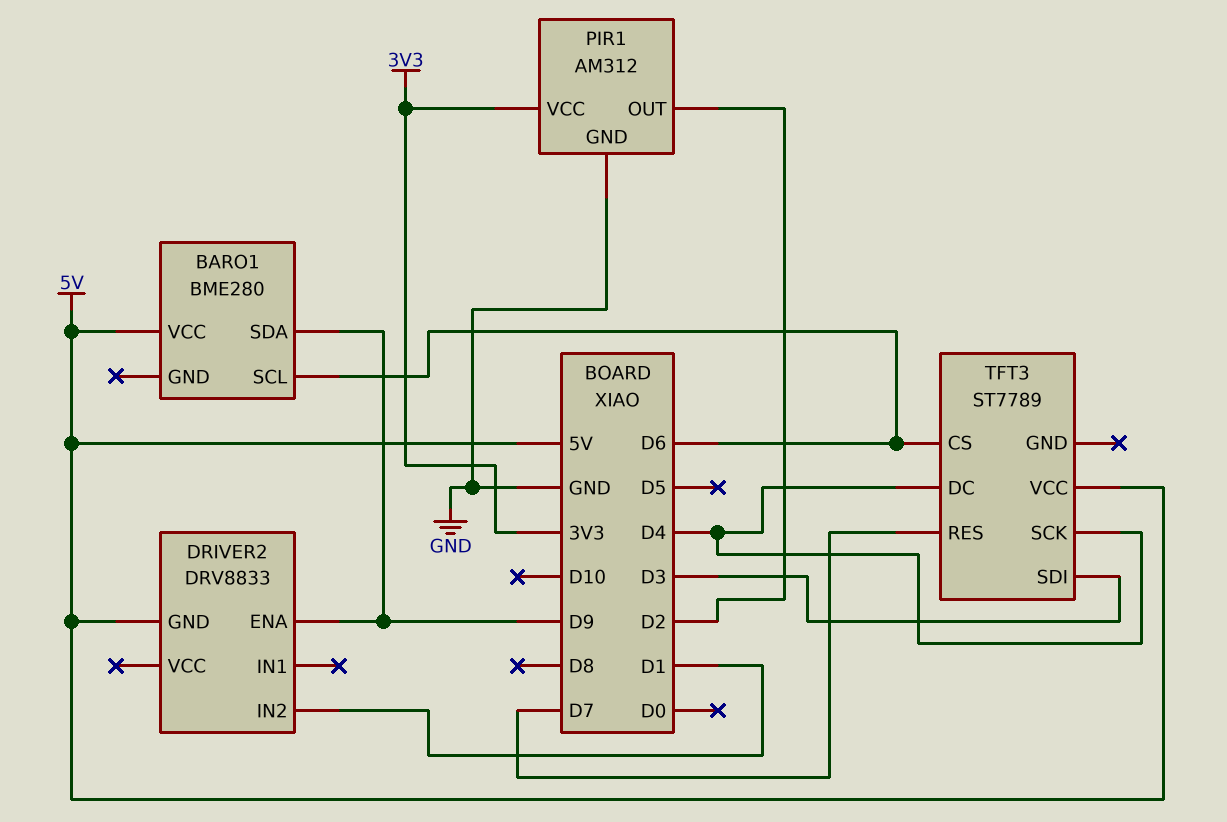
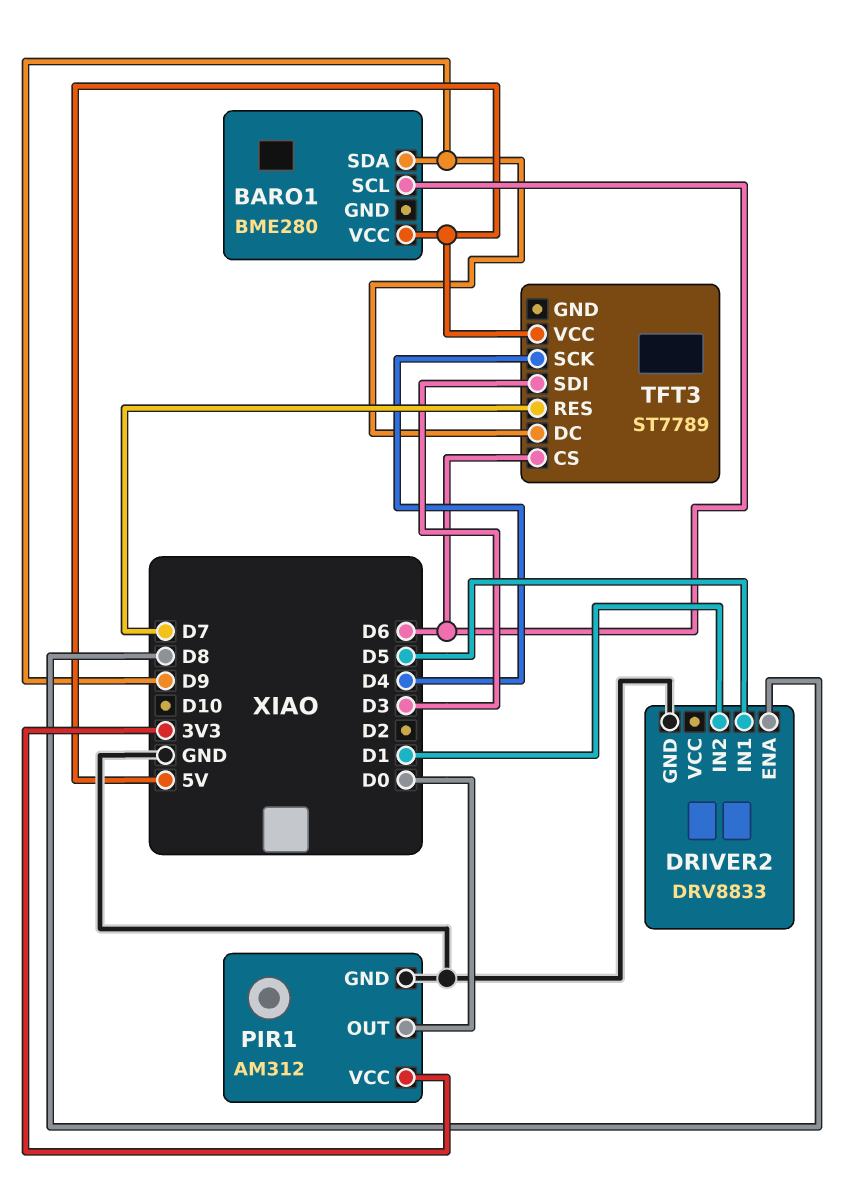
DRIVER2 pin ENA: D9 -> D8
DRIVER2 pin GND: 5V -> GND
DRIVER2 pin IN1: none -> D5
PIR1 pin OUT: D2 -> D0
TFT3 pin DC: D4 -> D9

